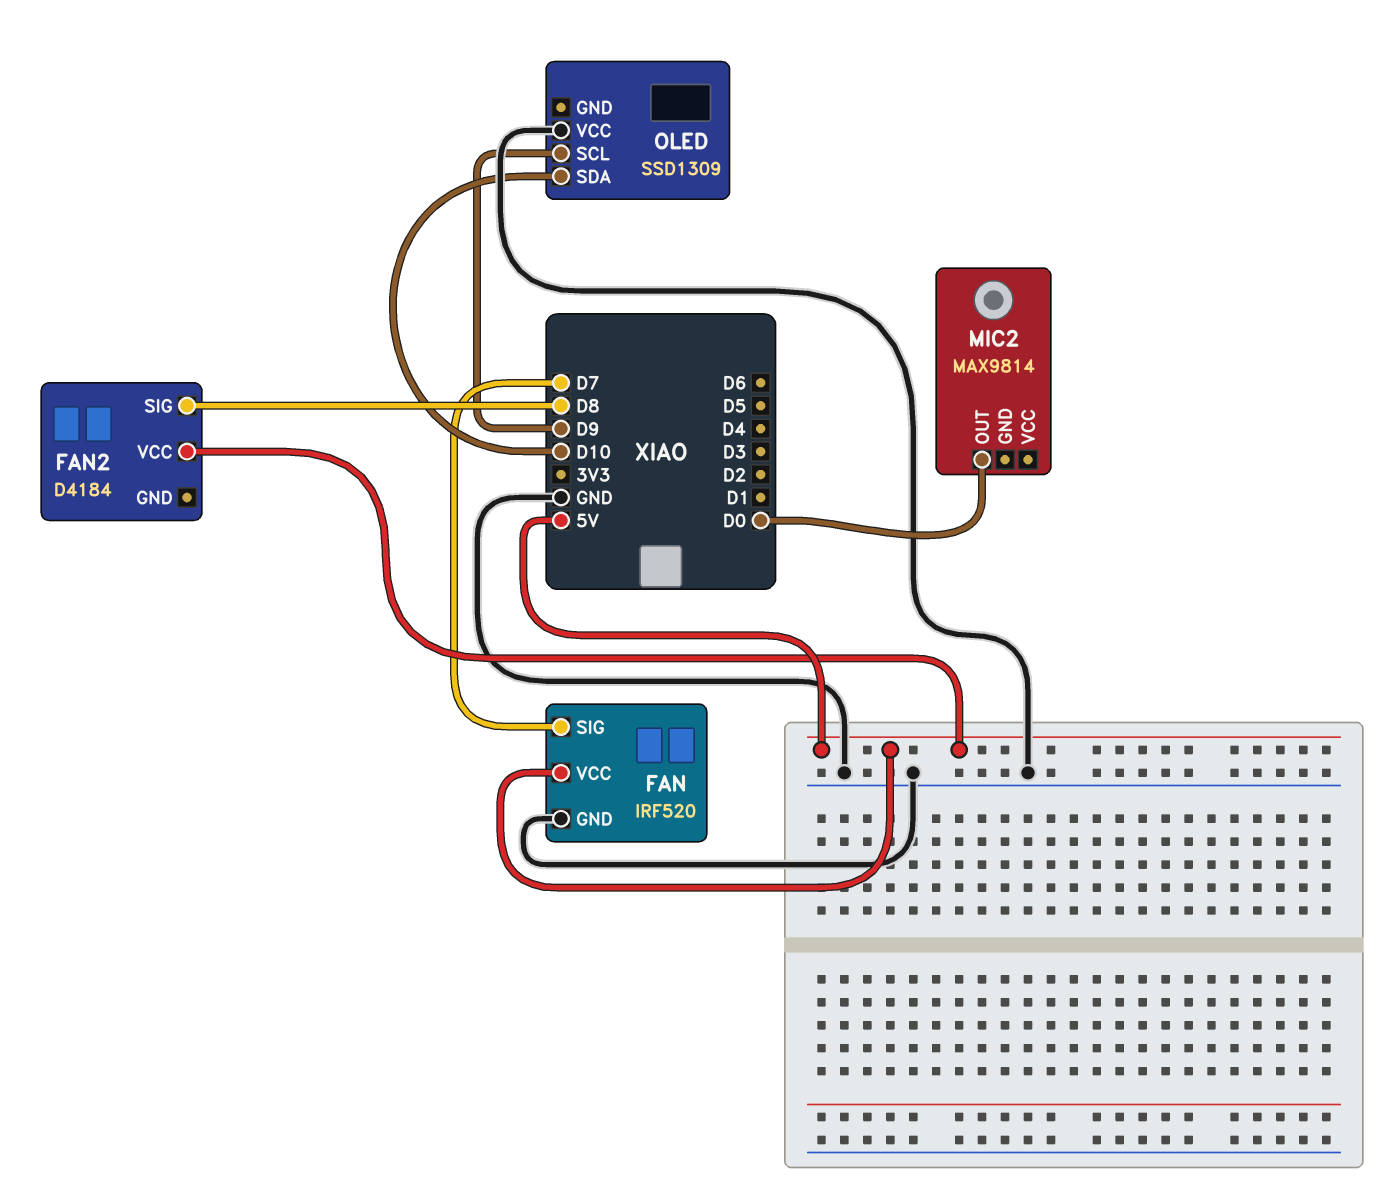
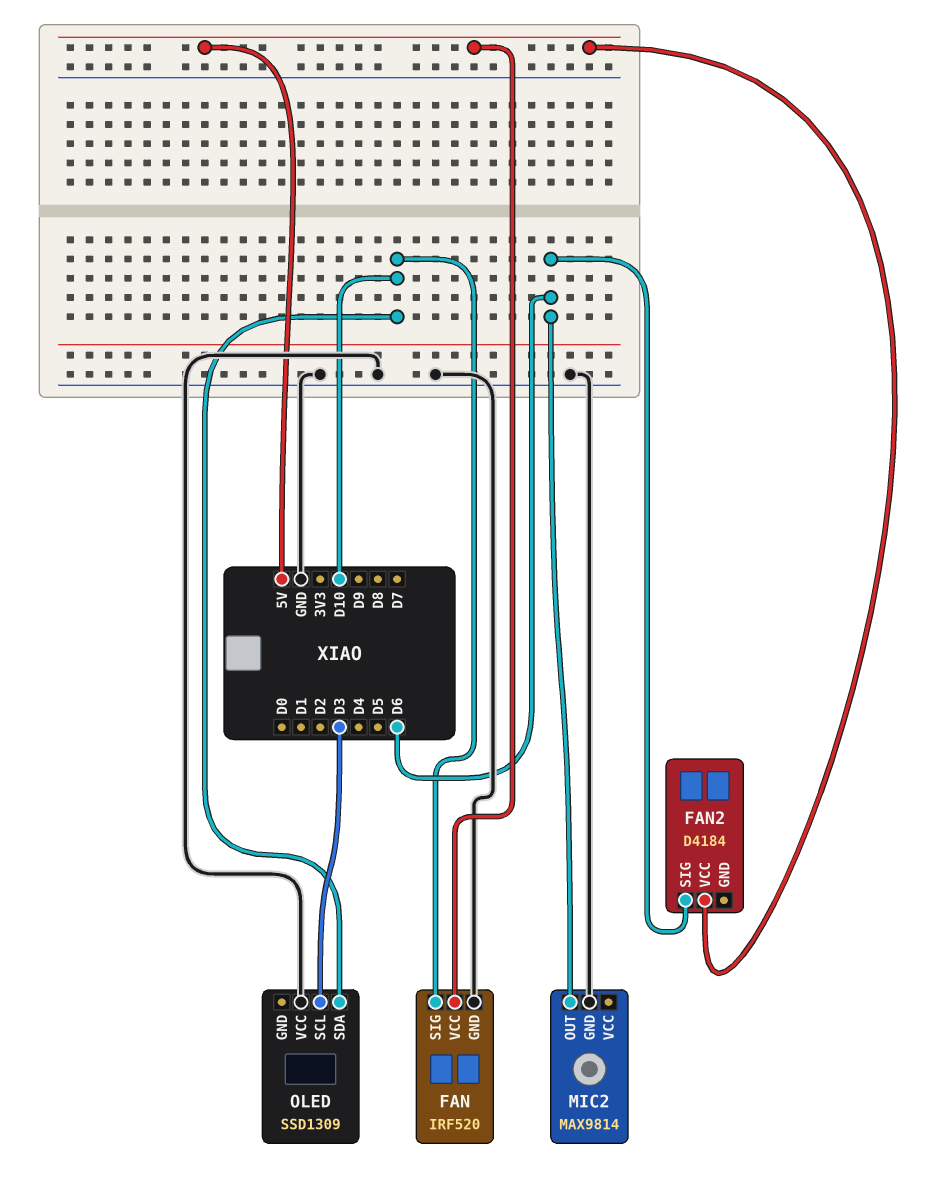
FAN pin SIG: D7 -> D10
FAN2 pin SIG: D8 -> D6
MIC2 pin GND: none -> GND
MIC2 pin OUT: D0 -> D6
OLED pin SCL: D9 -> D3

